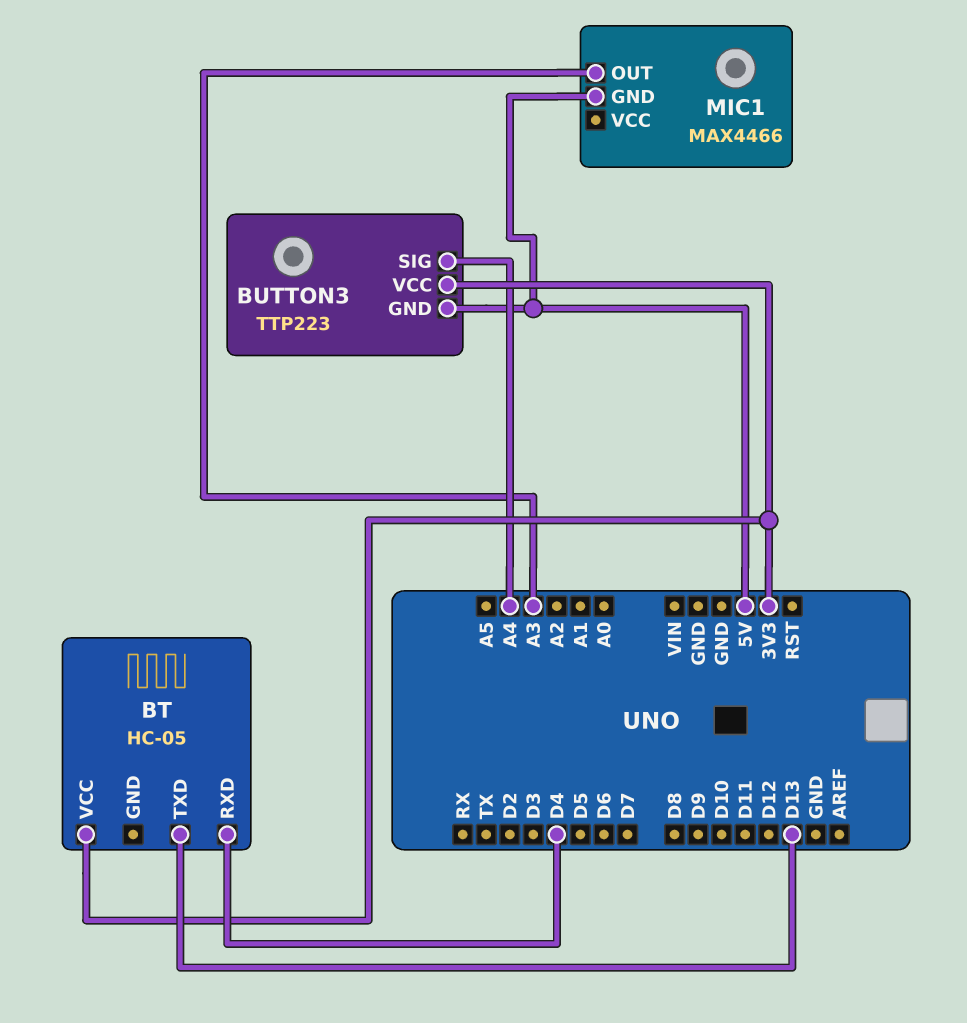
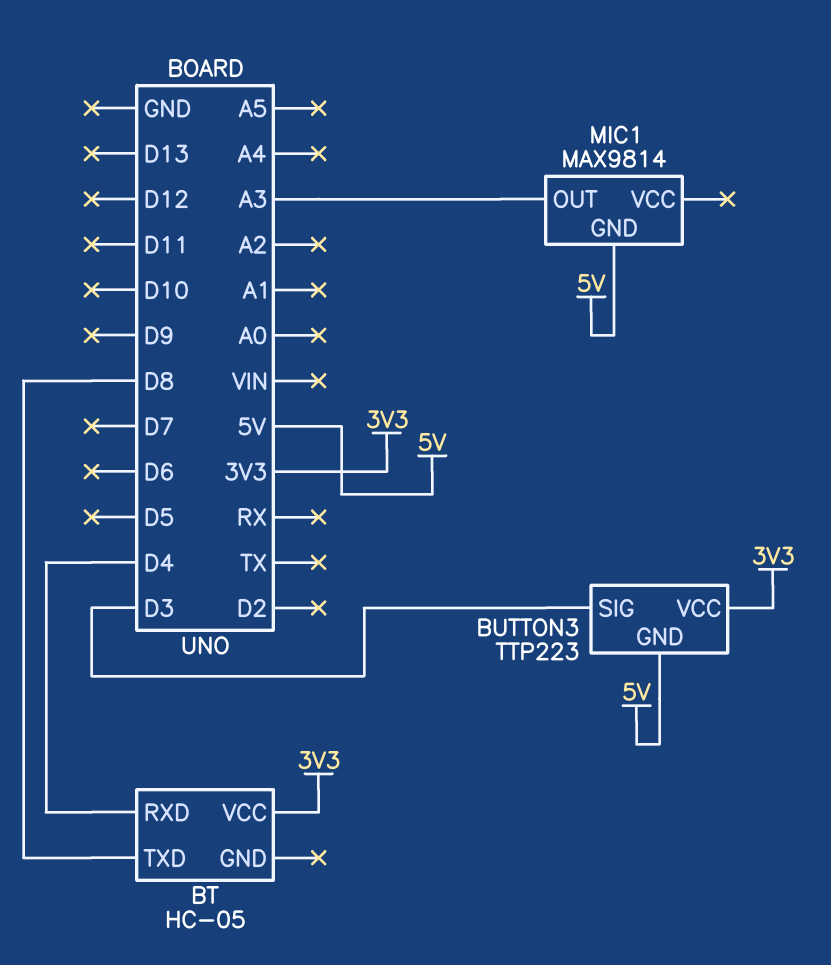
BT pin TXD: D13 -> D8
BUTTON3 pin SIG: A4 -> D3
MIC1: MAX4466 -> MAX9814

